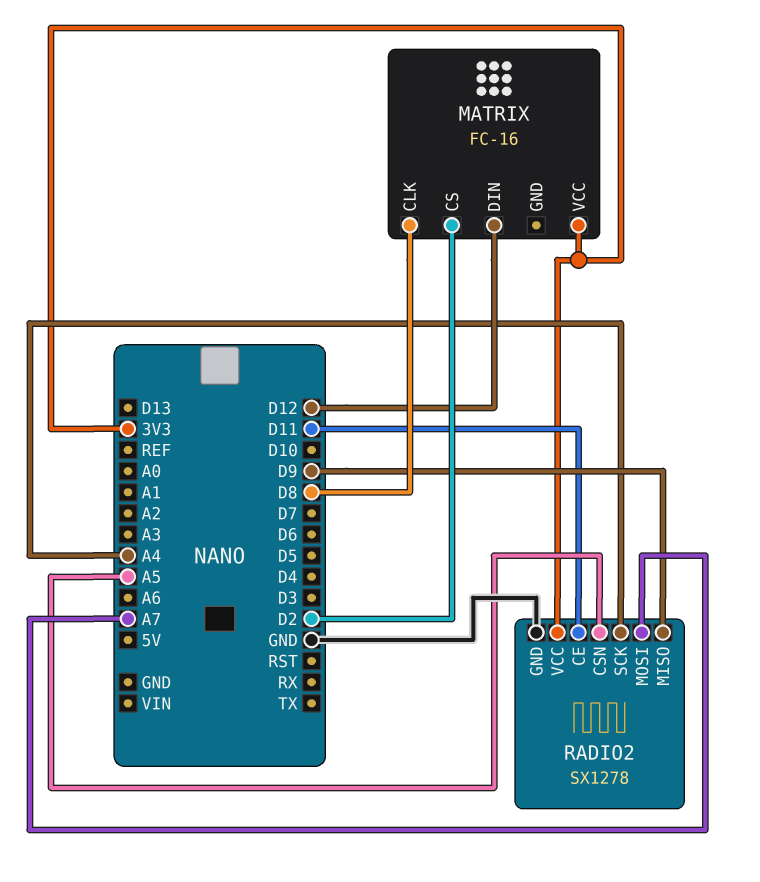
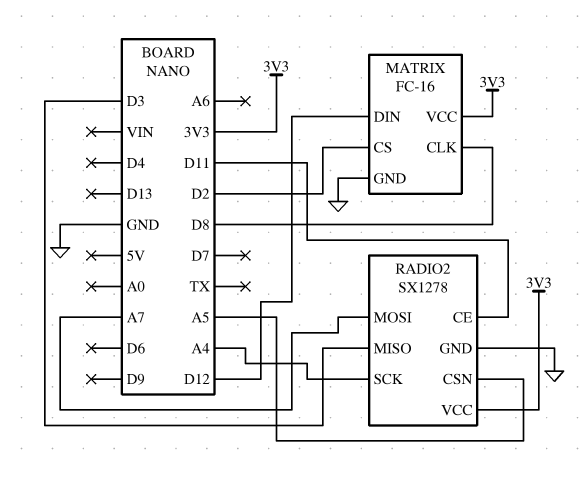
MATRIX pin GND: none -> GND
RADIO2 pin MISO: D9 -> D3

